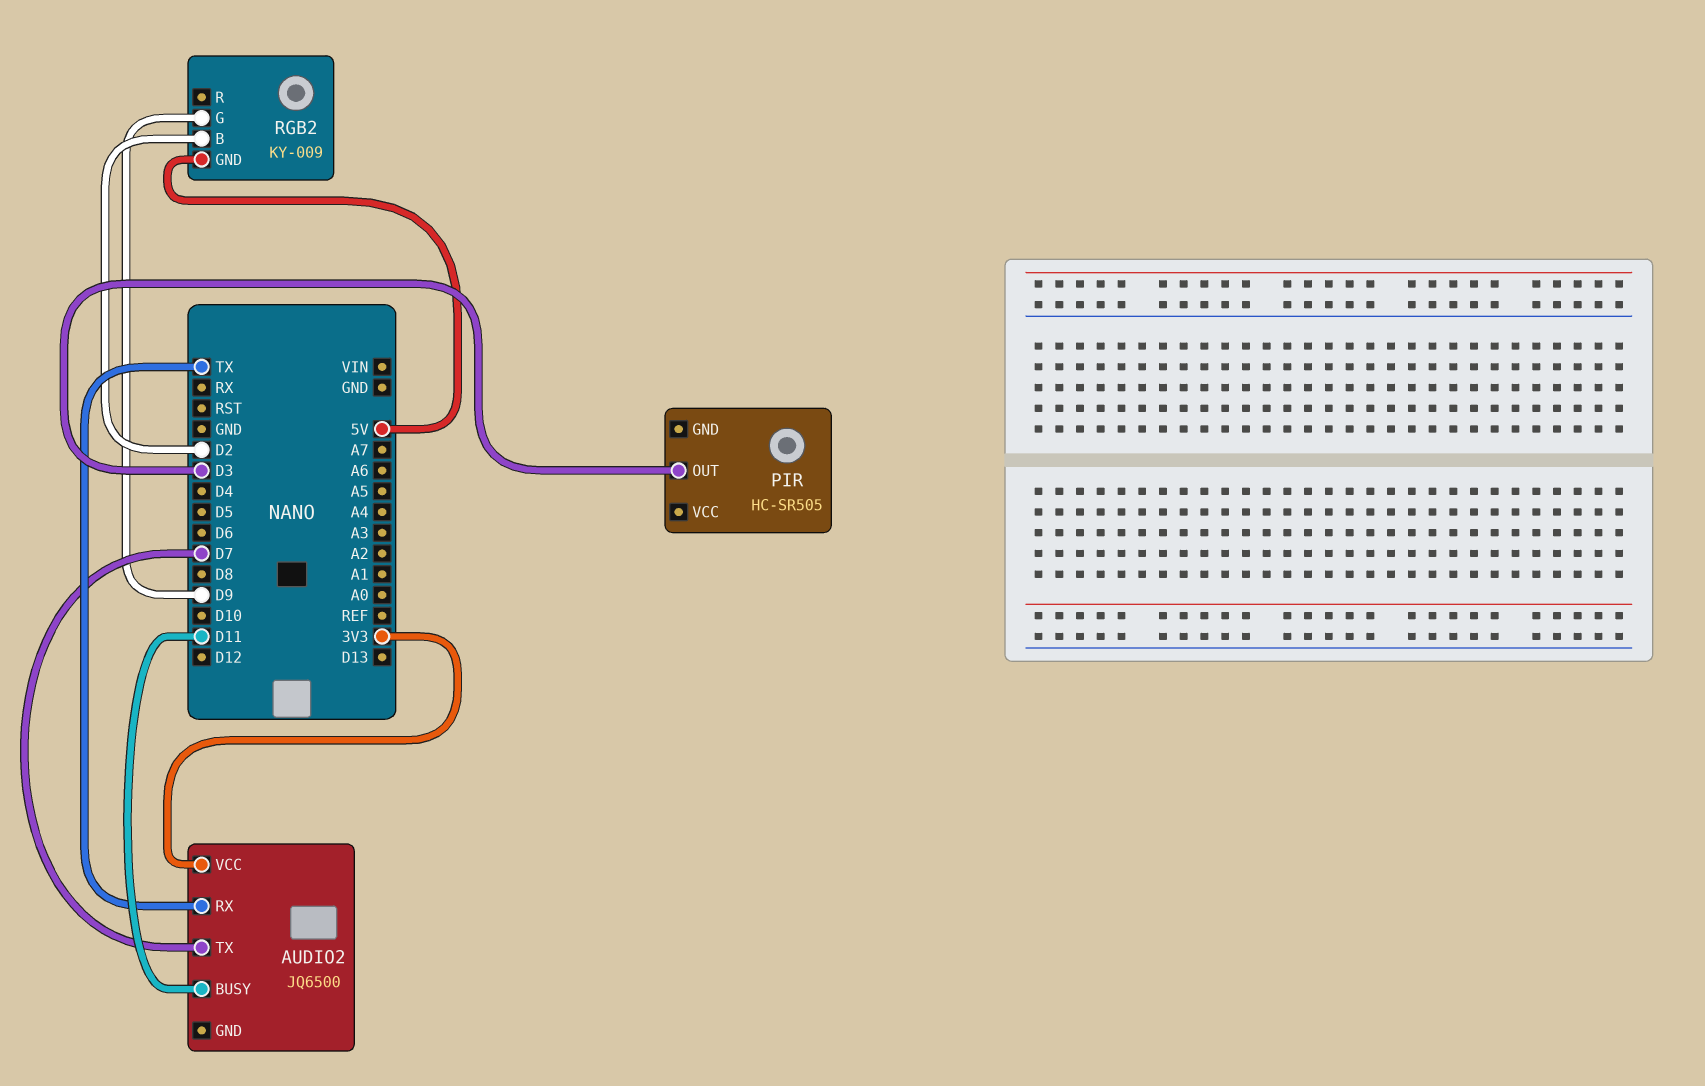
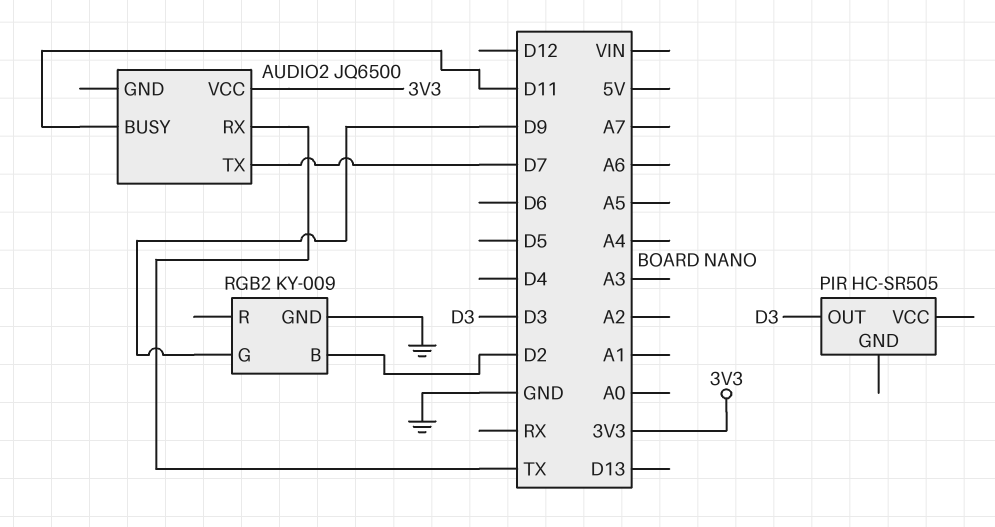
RGB2 pin GND: 5V -> GND

